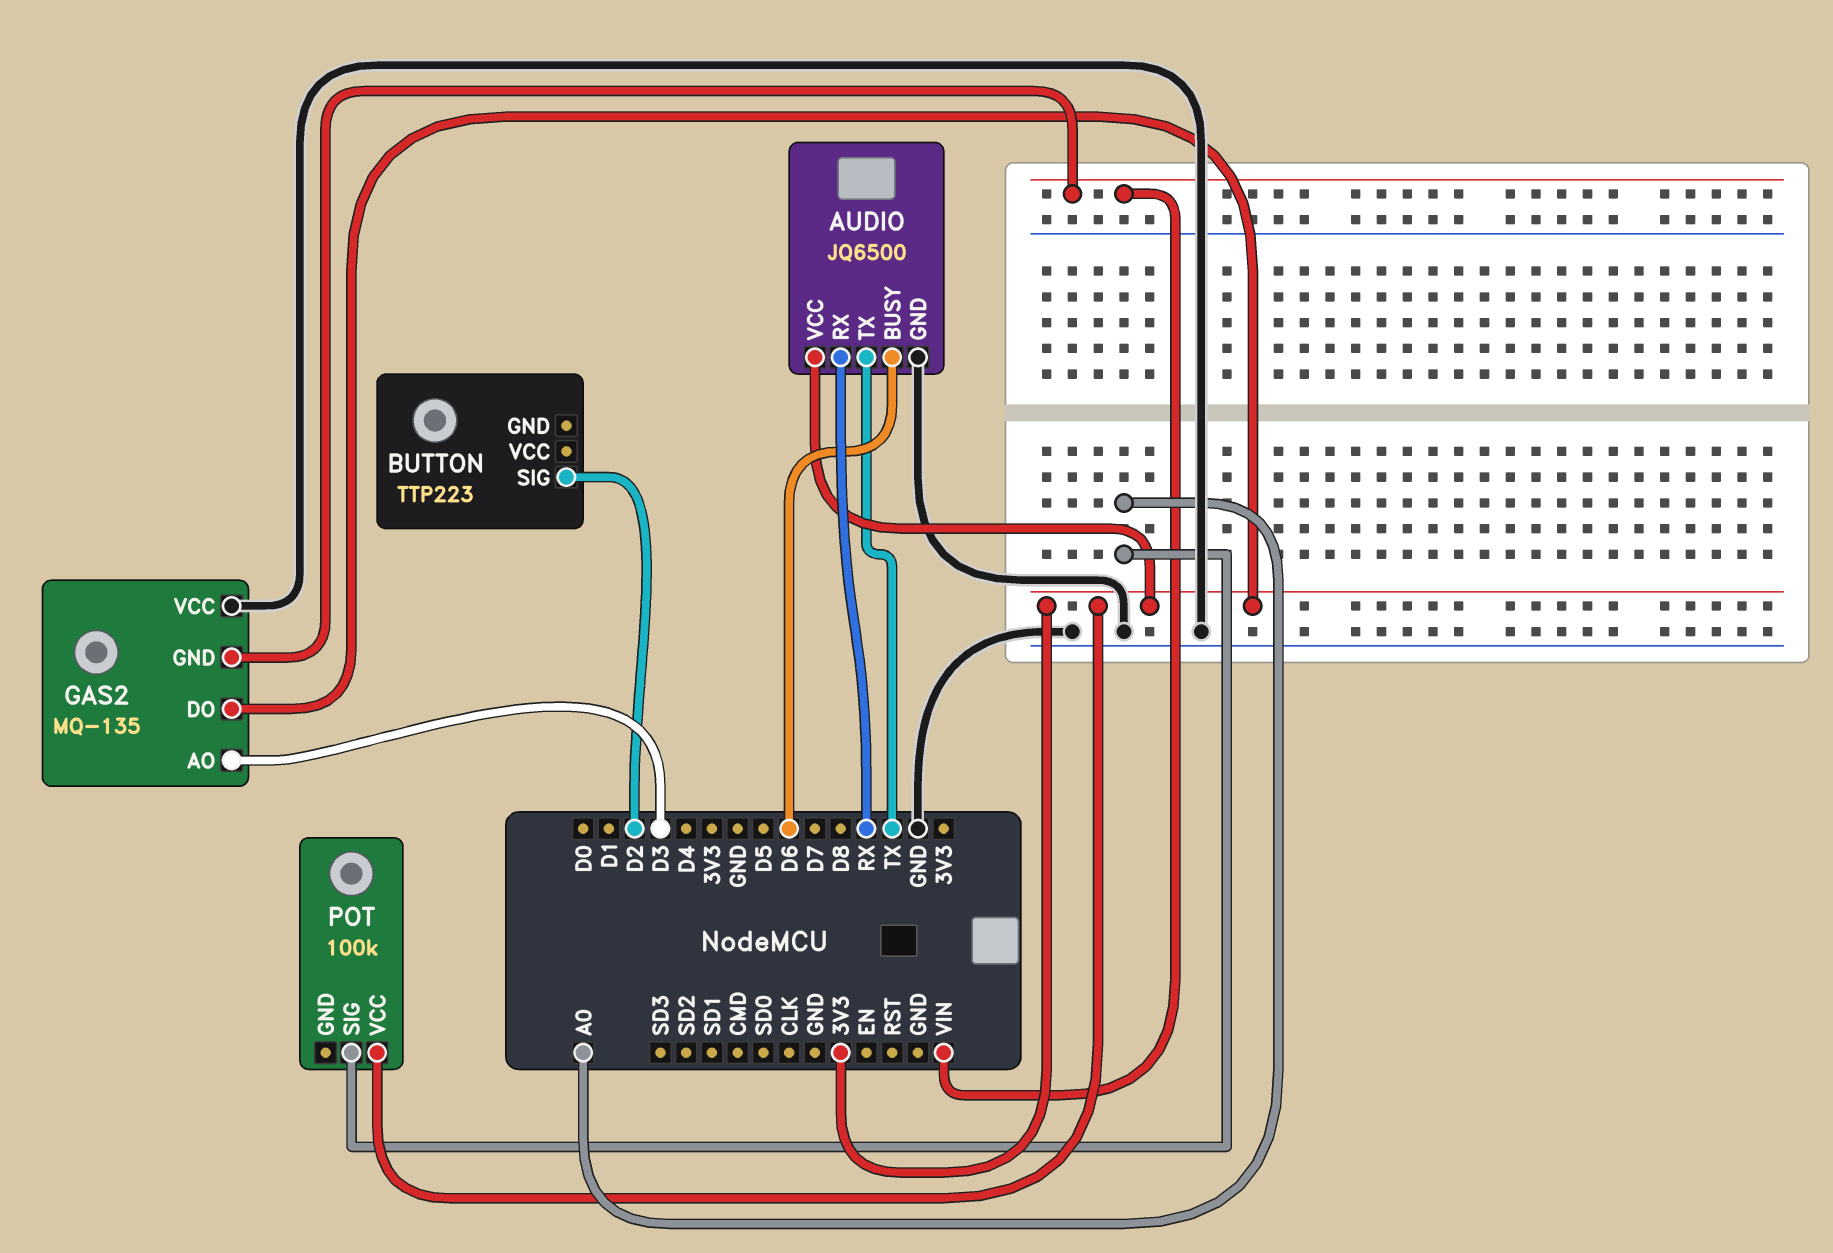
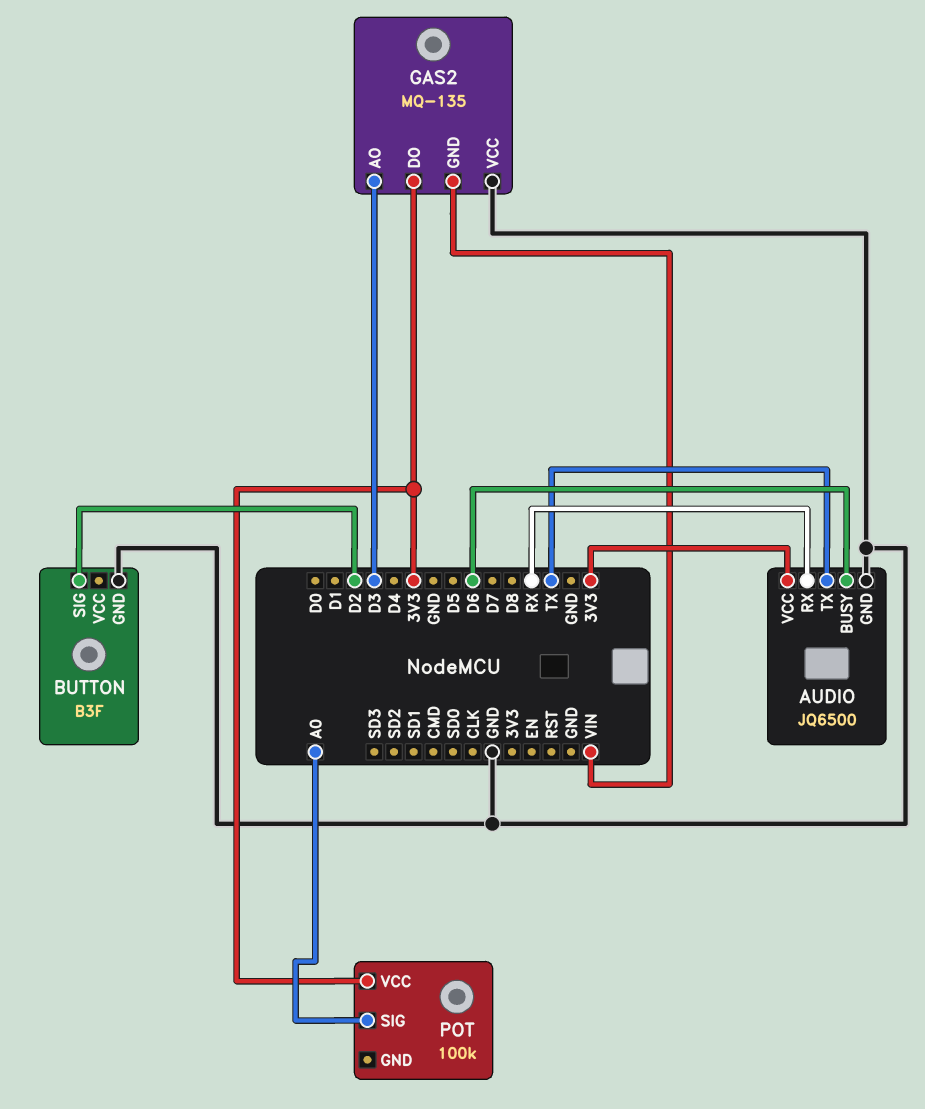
BUTTON: TTP223 -> B3F
BUTTON pin GND: none -> GND

